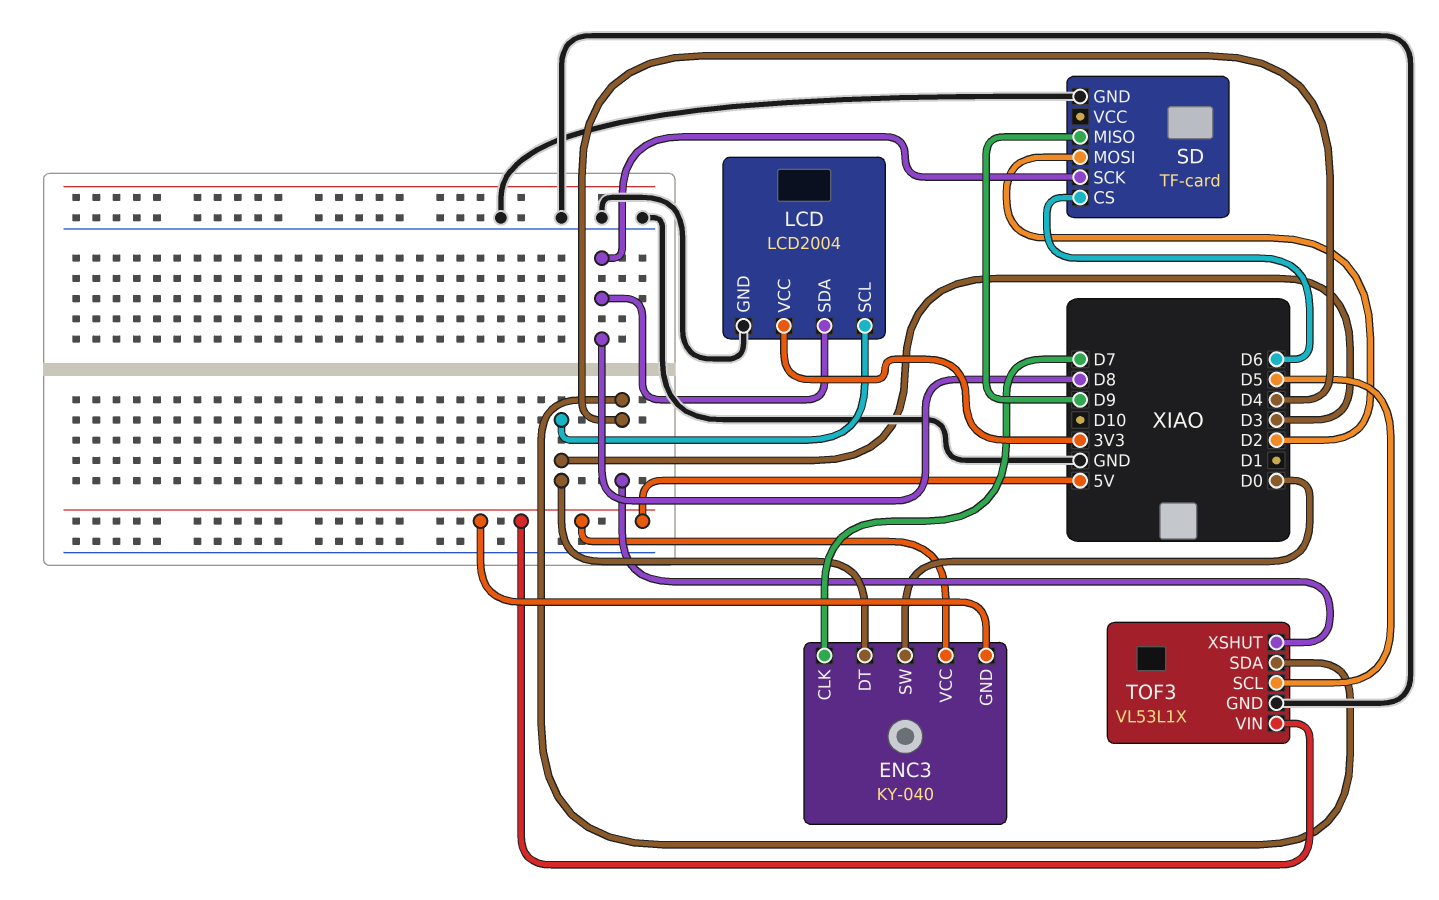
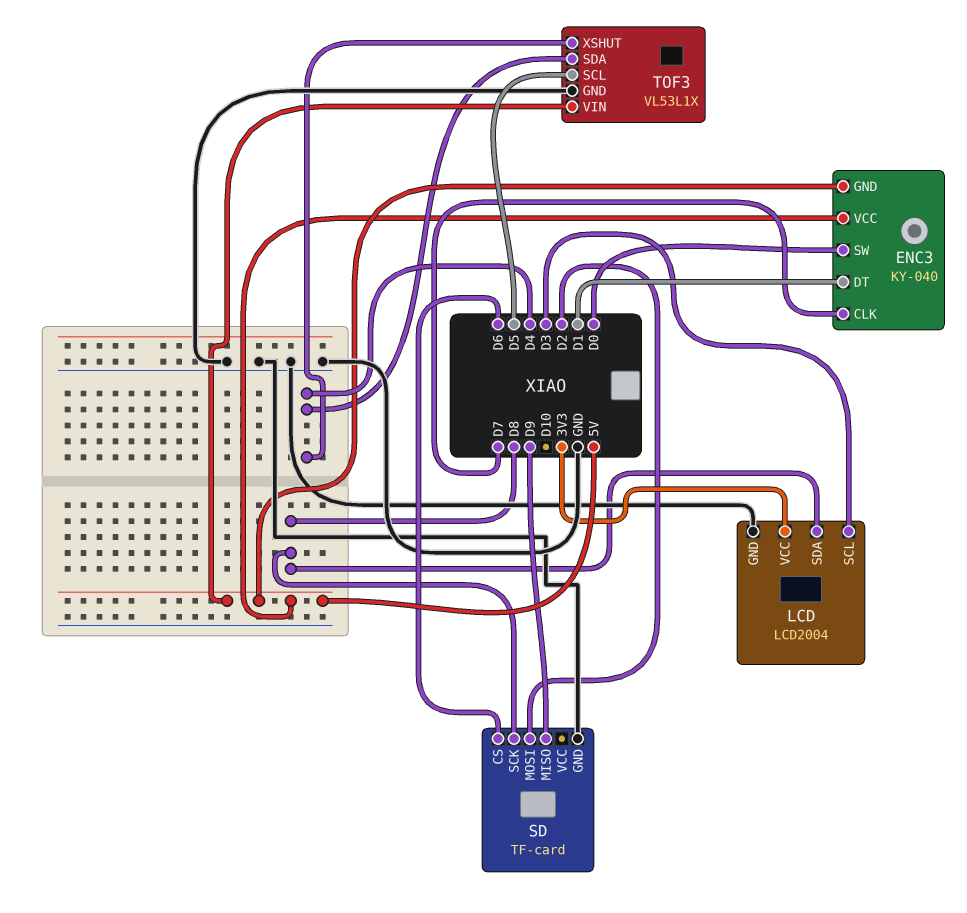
ENC3 pin DT: D3 -> D1

